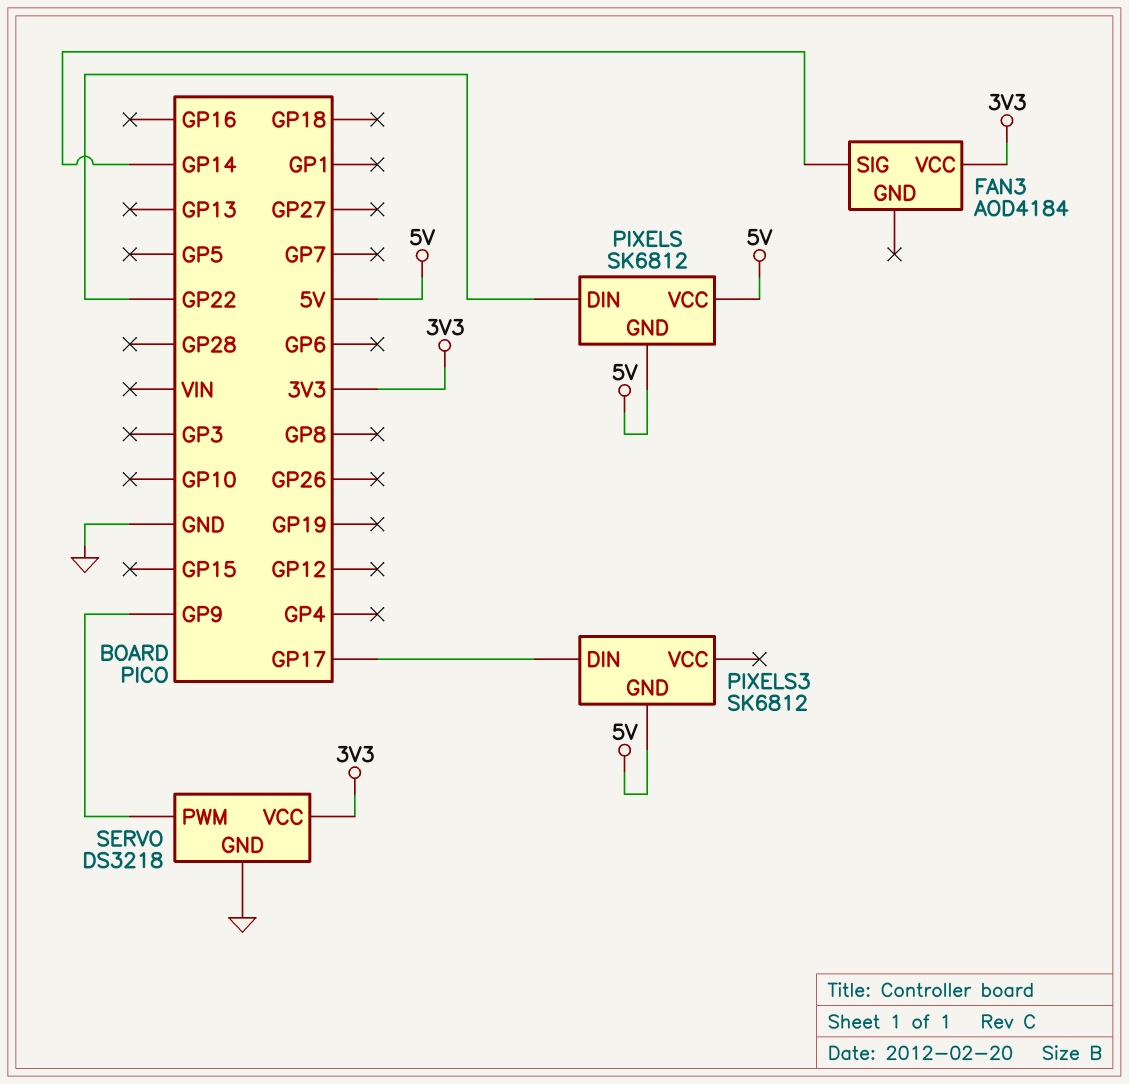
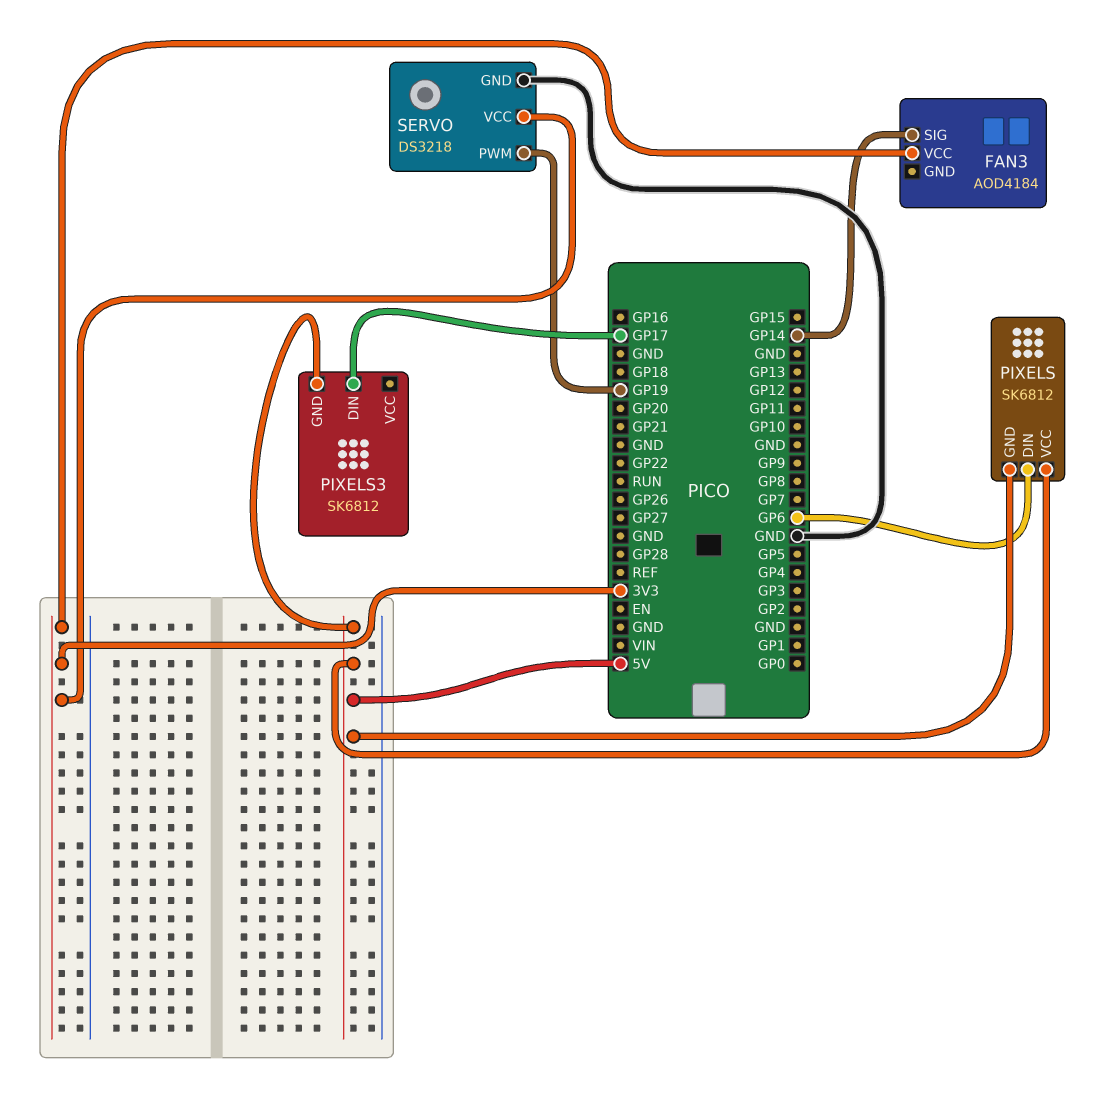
PIXELS pin DIN: GP22 -> GP6
SERVO pin PWM: GP9 -> GP19

